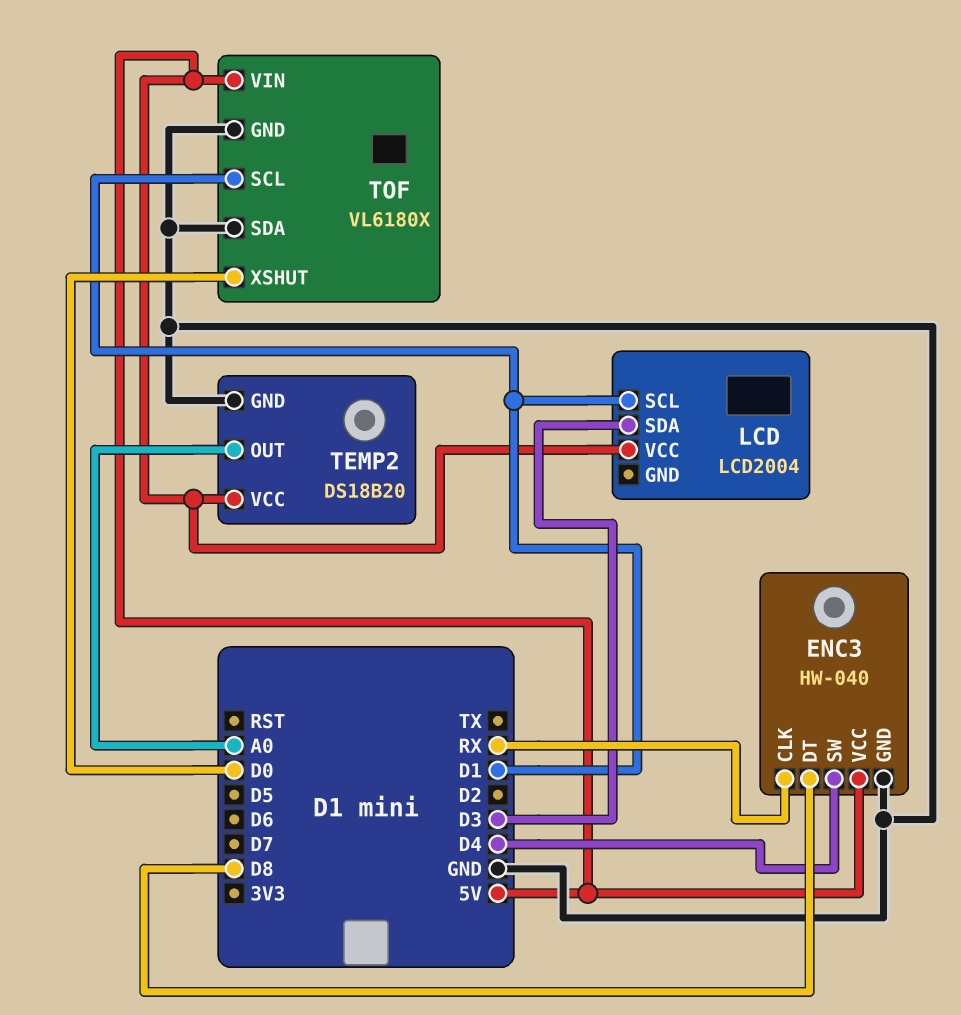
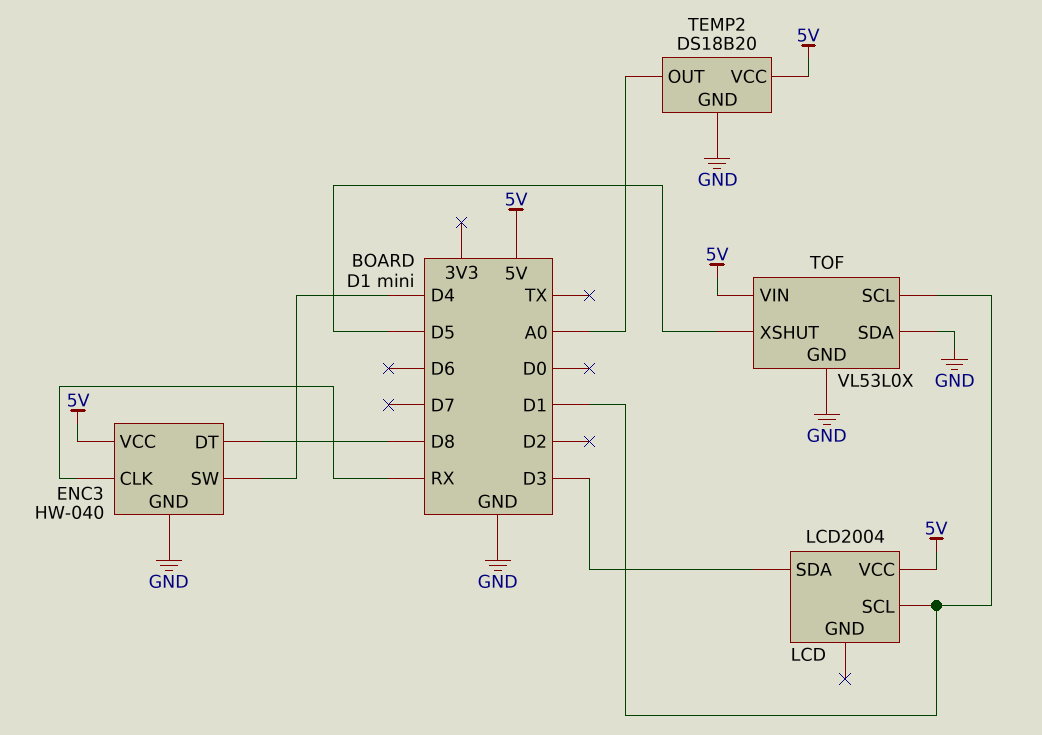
TOF: VL6180X -> VL53L0X
TOF pin XSHUT: D0 -> D5

